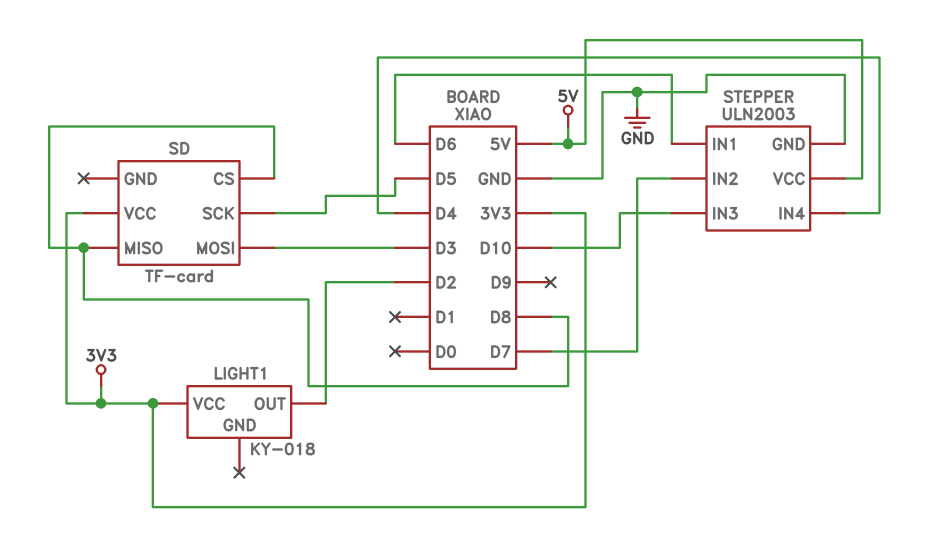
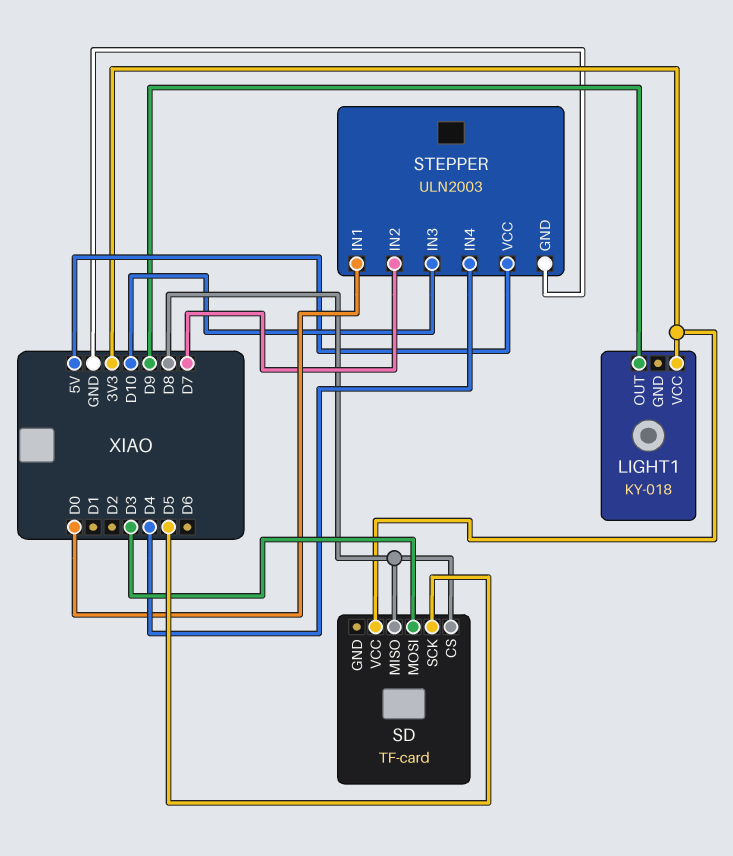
LIGHT1 pin OUT: D2 -> D9
STEPPER pin IN1: D6 -> D0

